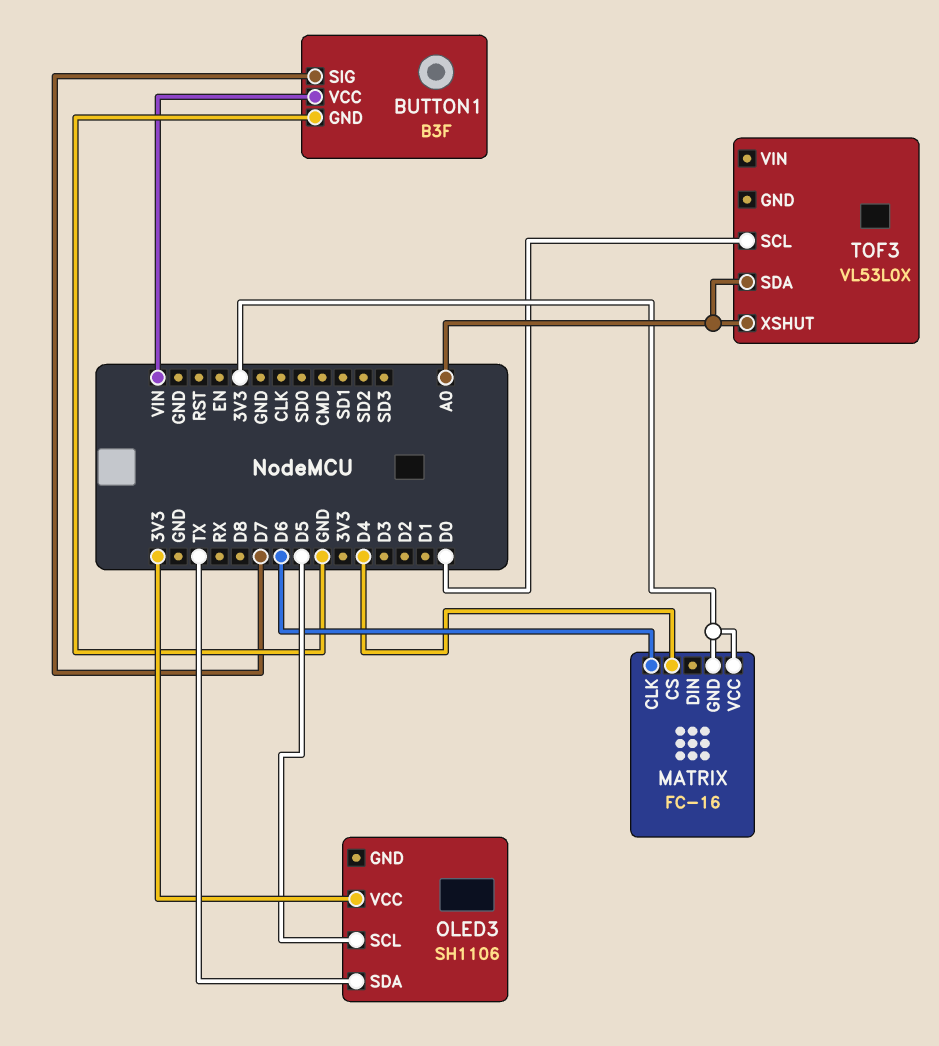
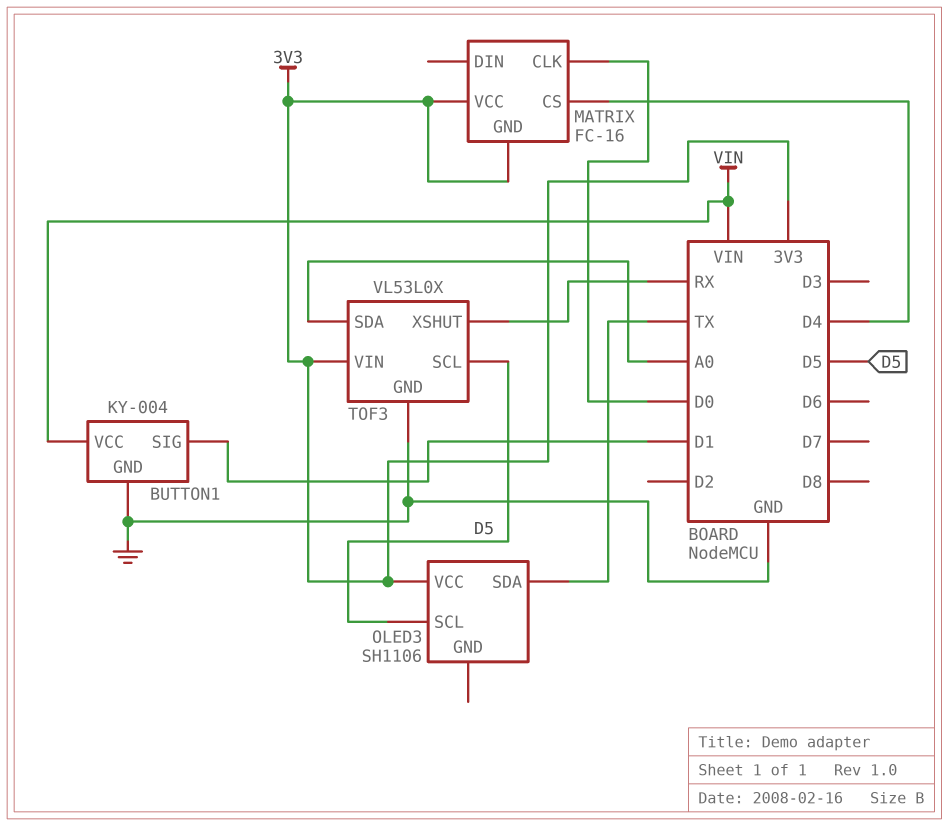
BUTTON1: B3F -> KY-004
BUTTON1 pin SIG: D7 -> D1
MATRIX pin CLK: D6 -> D0
TOF3 pin GND: none -> GND
TOF3 pin SCL: D0 -> D5
TOF3 pin VIN: none -> 3V3
TOF3 pin XSHUT: A0 -> RX

